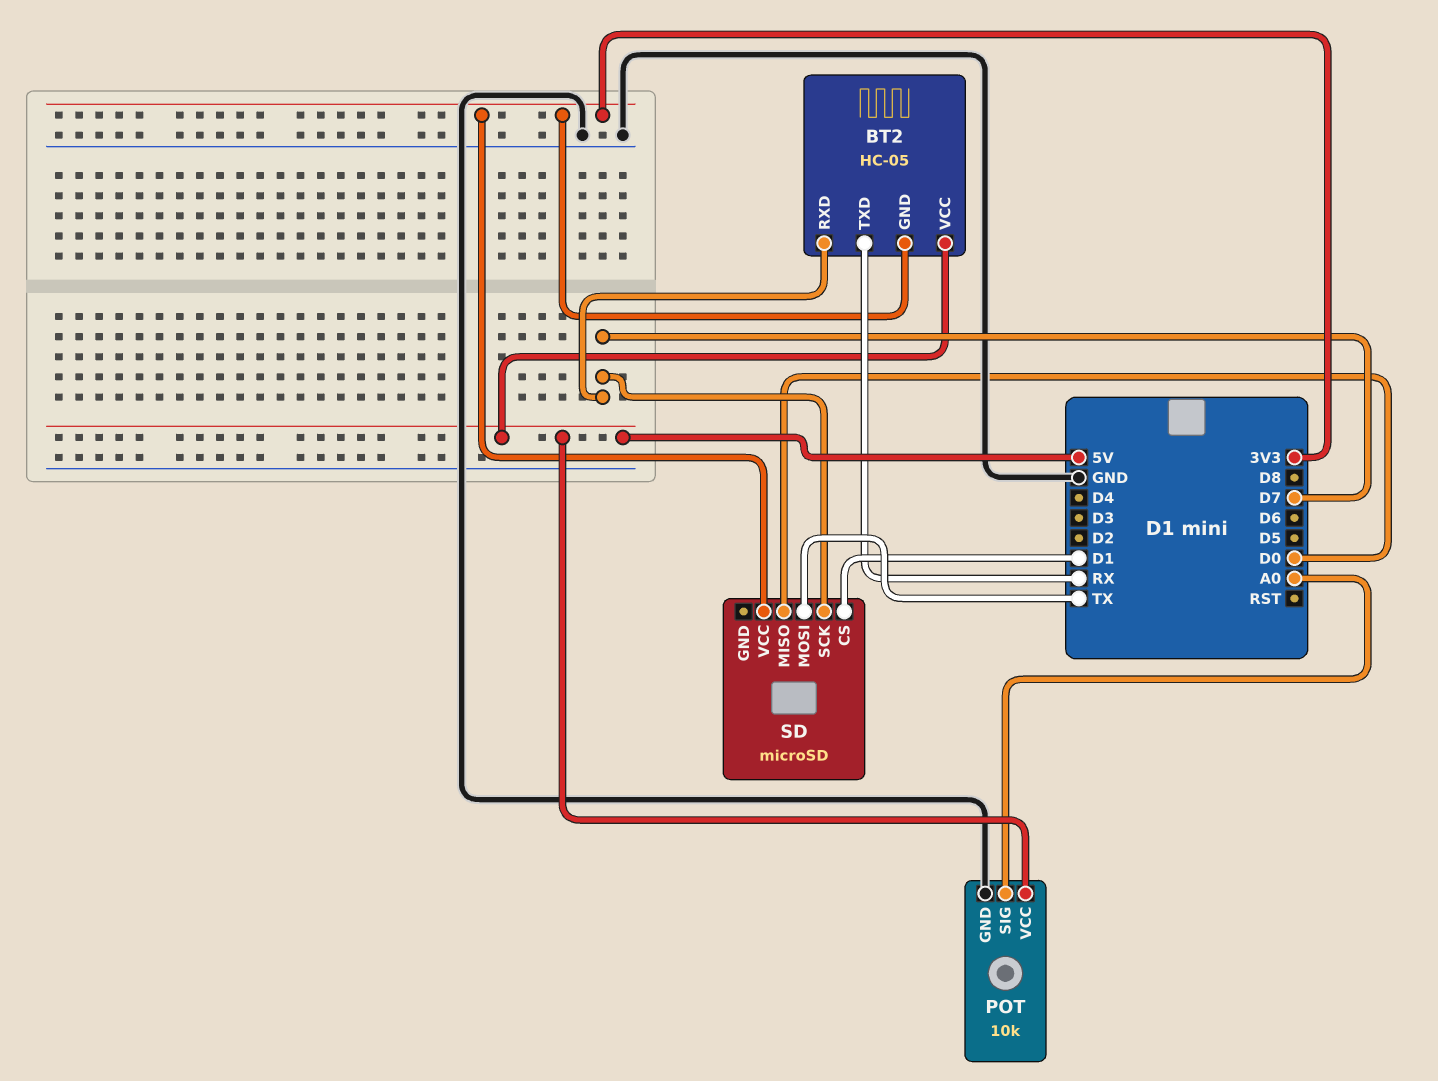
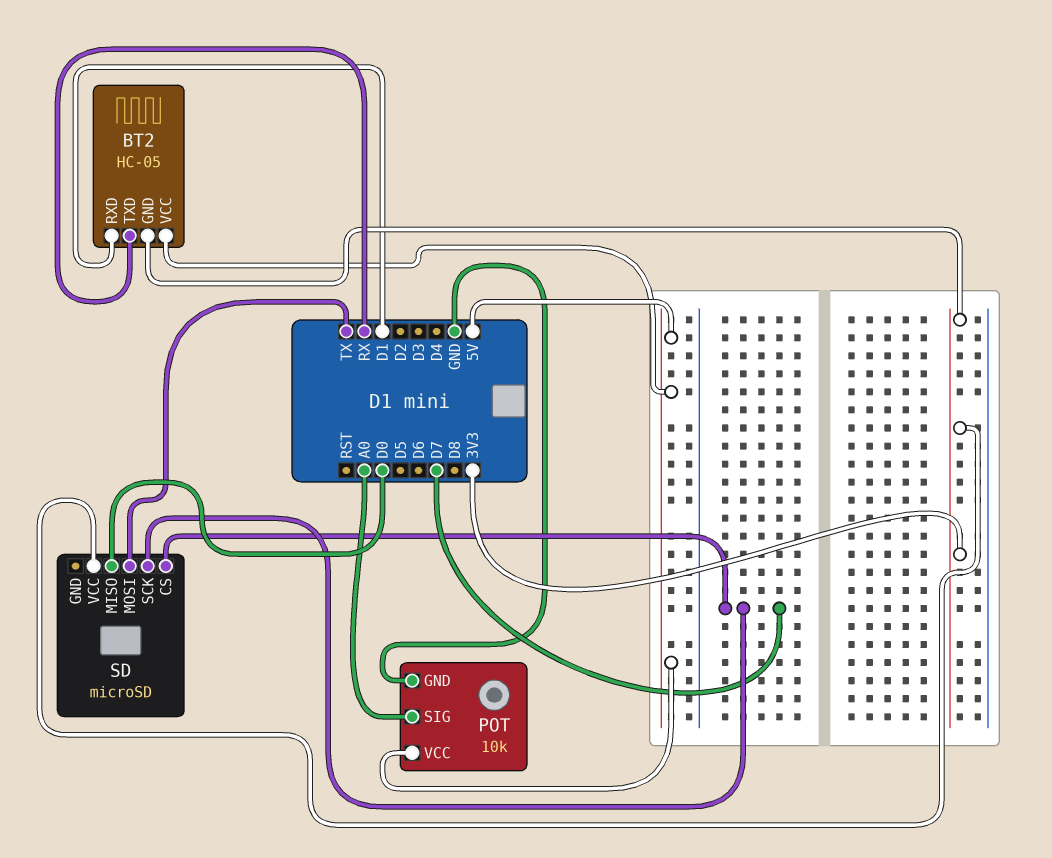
BT2 pin RXD: D7 -> D1
SD pin CS: D1 -> D7

